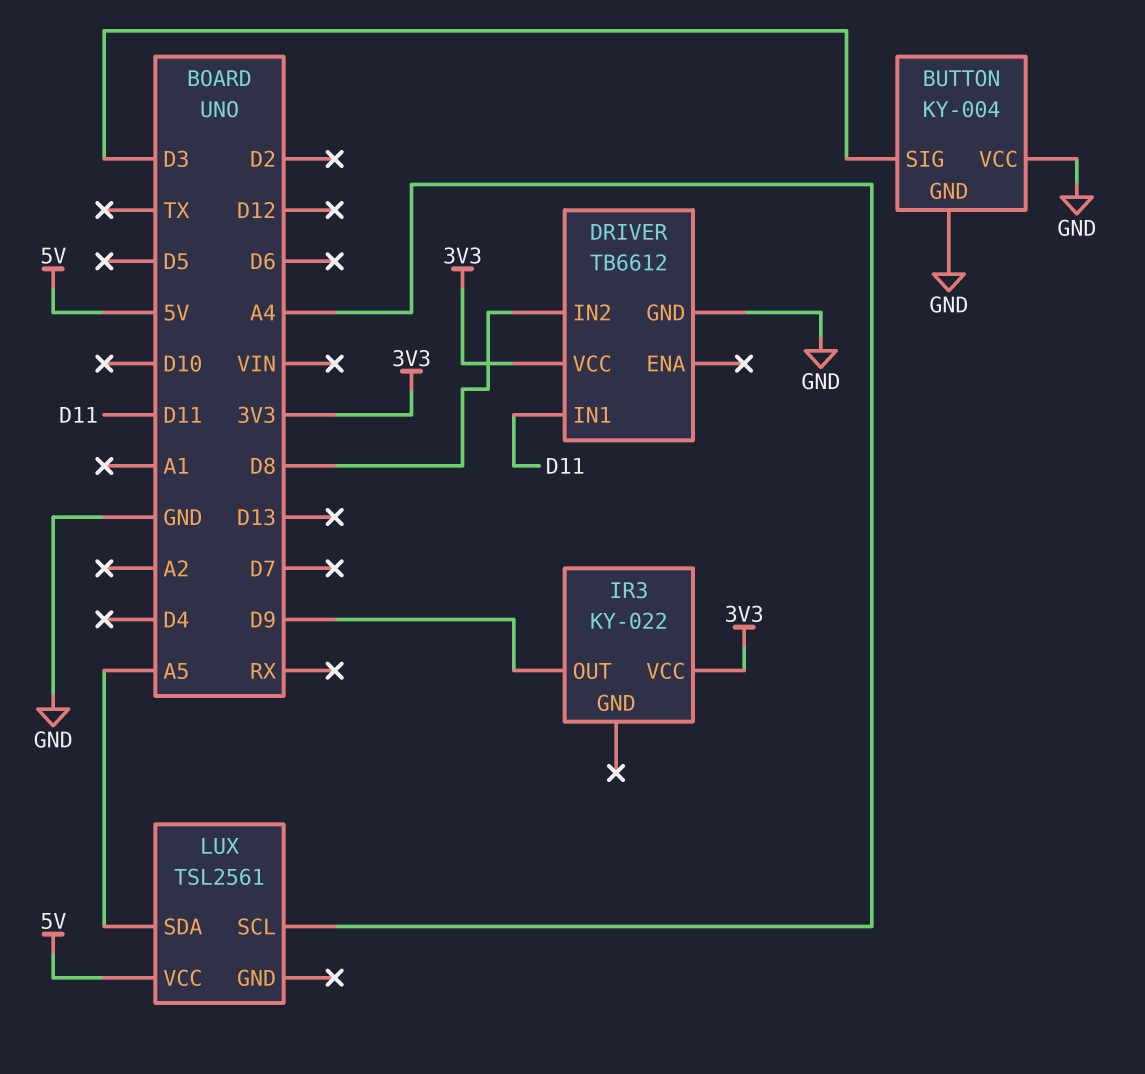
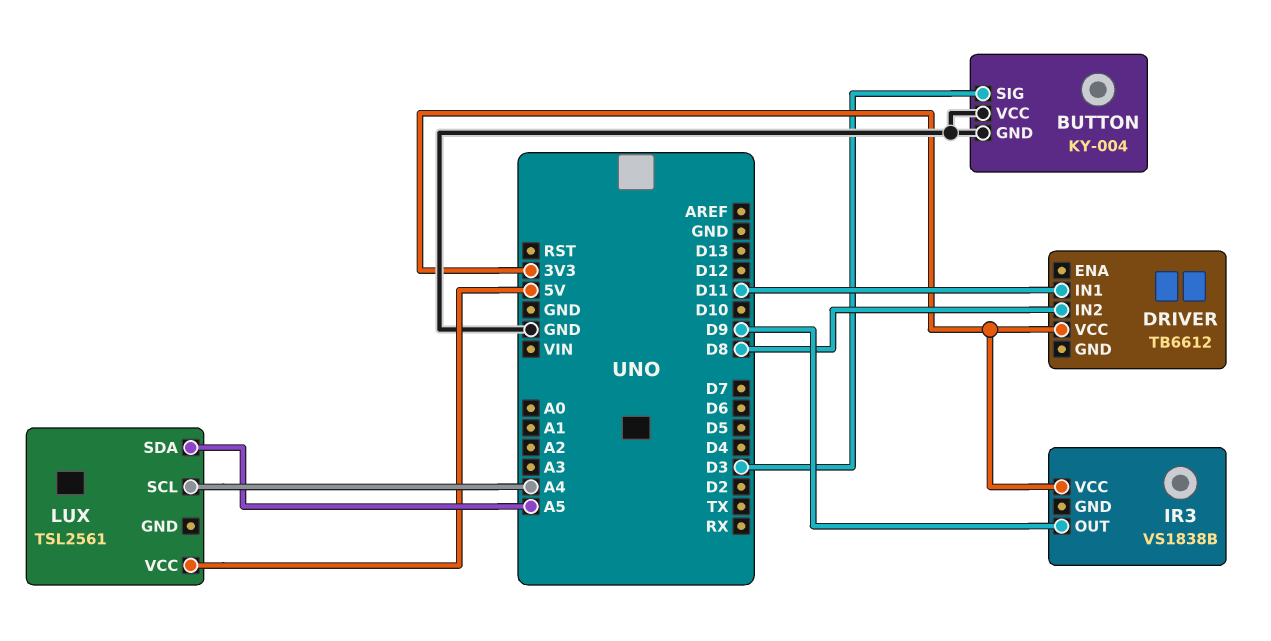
DRIVER pin GND: GND -> none
IR3: KY-022 -> VS1838B

